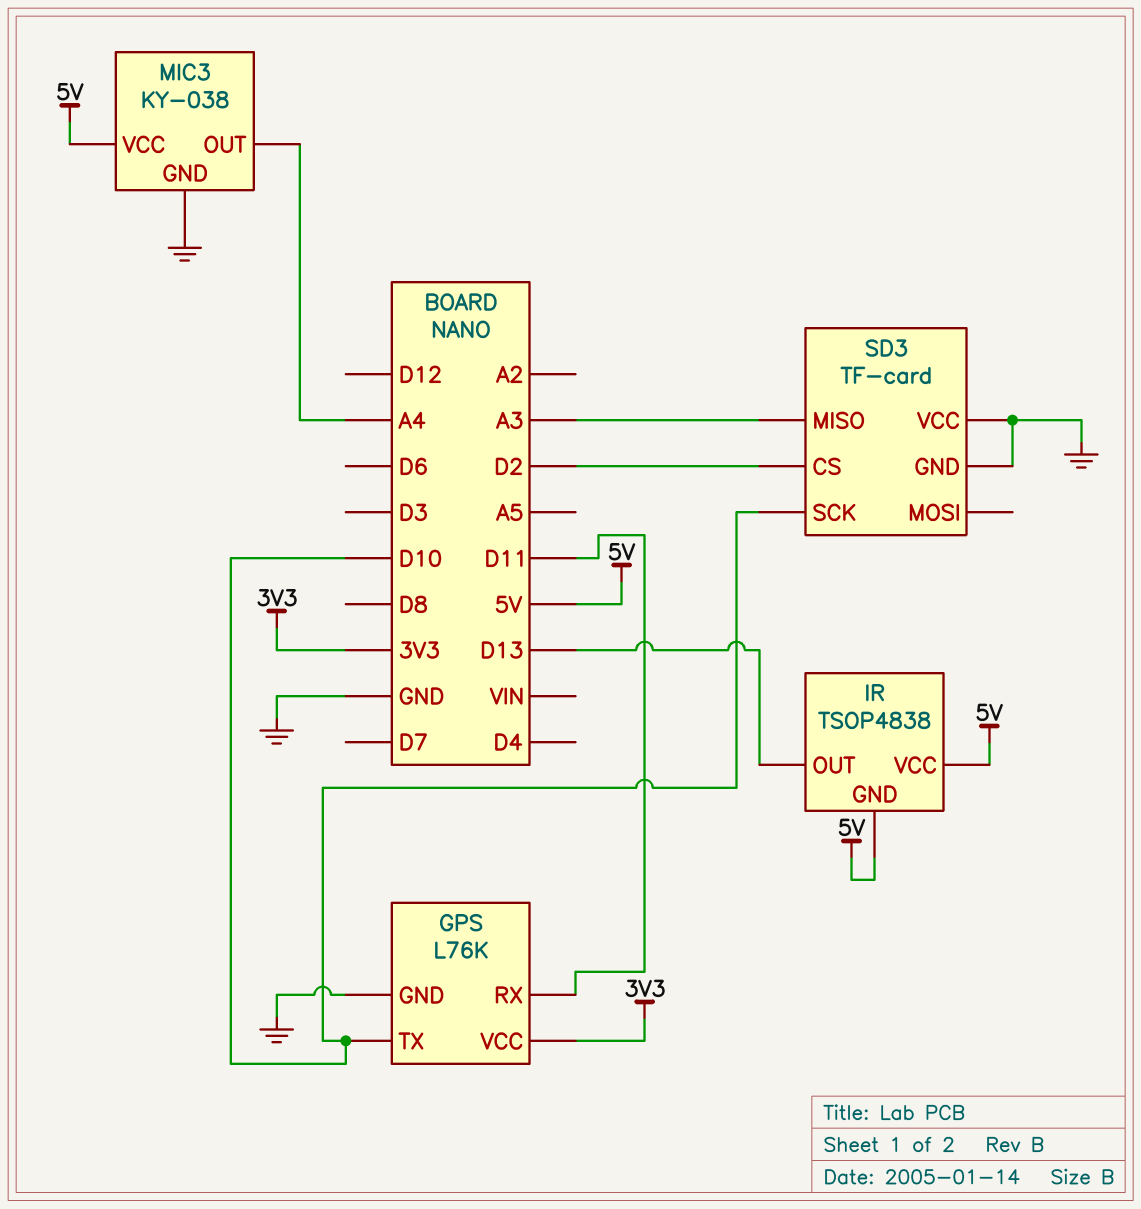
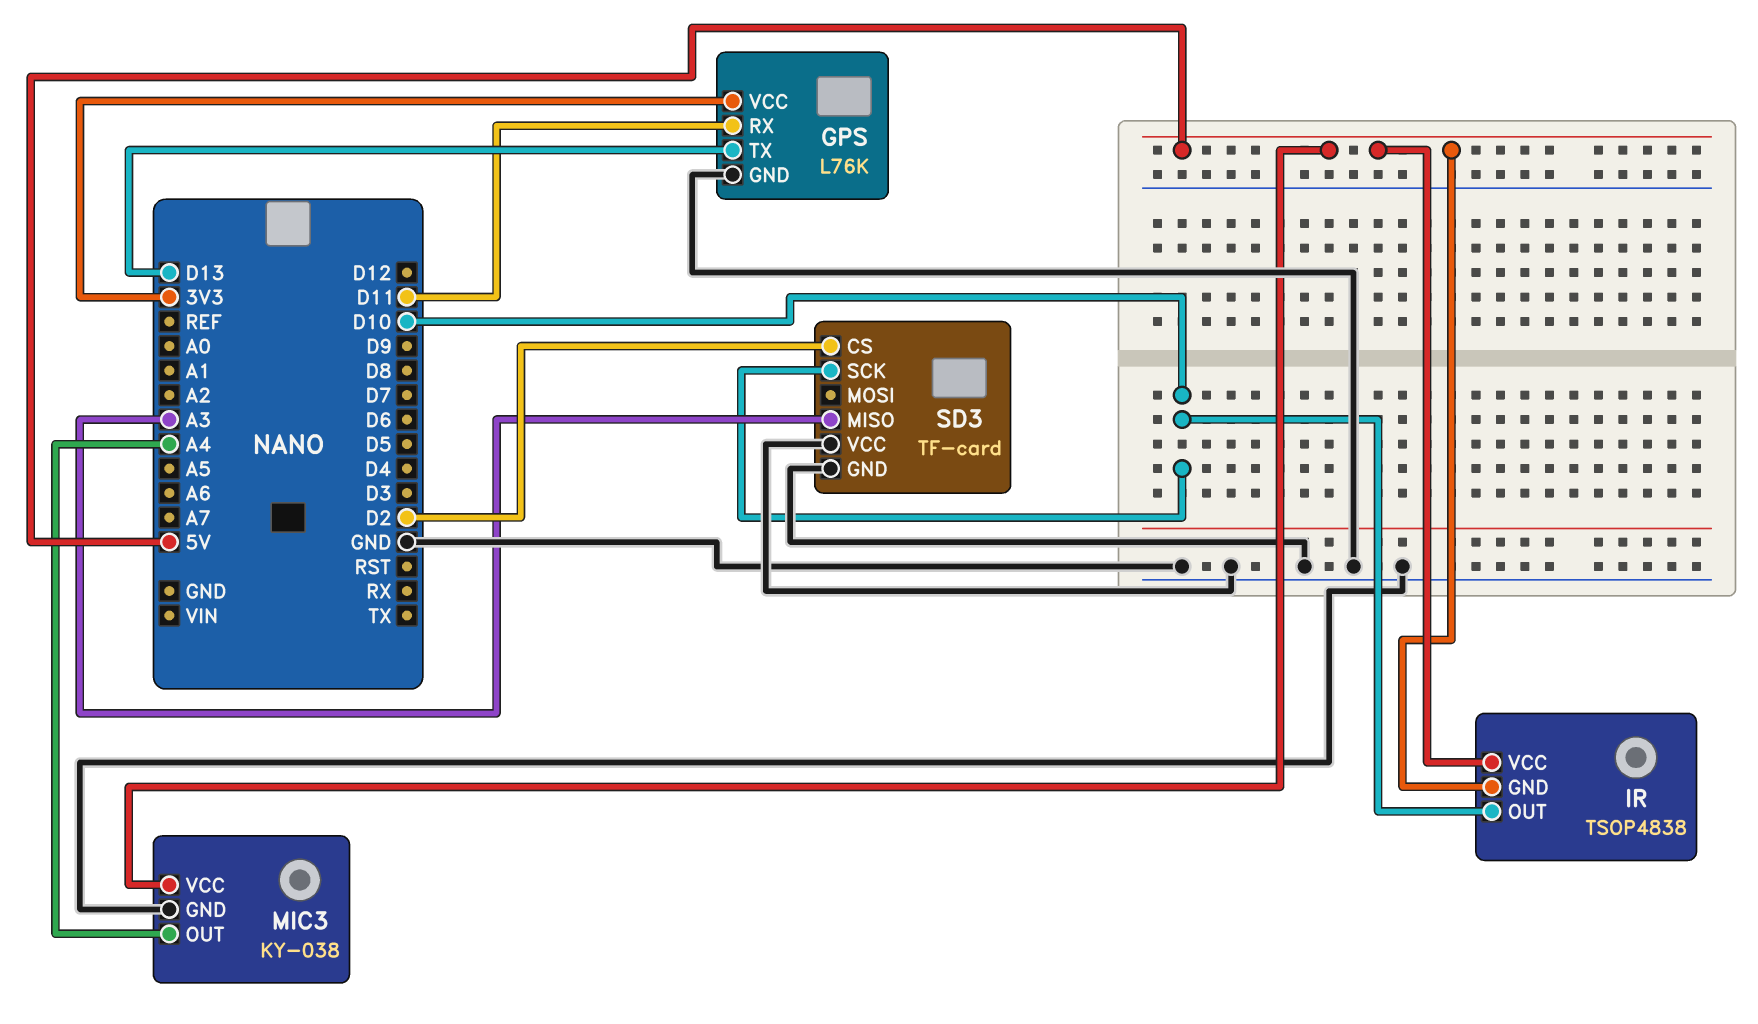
GPS pin TX: D10 -> D13
IR pin OUT: D13 -> D10

